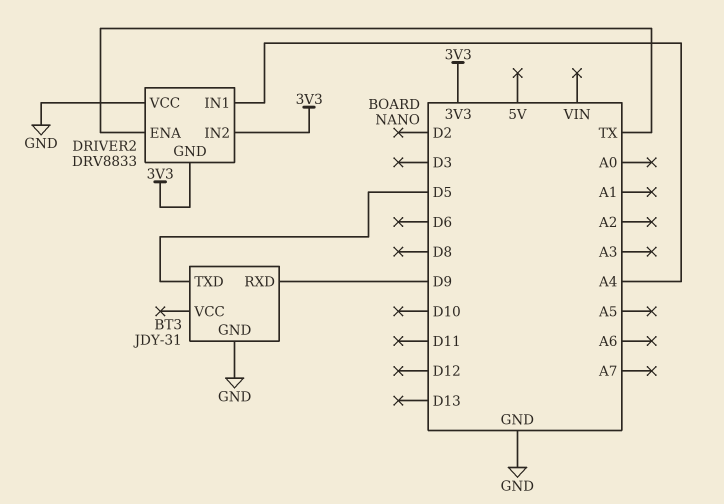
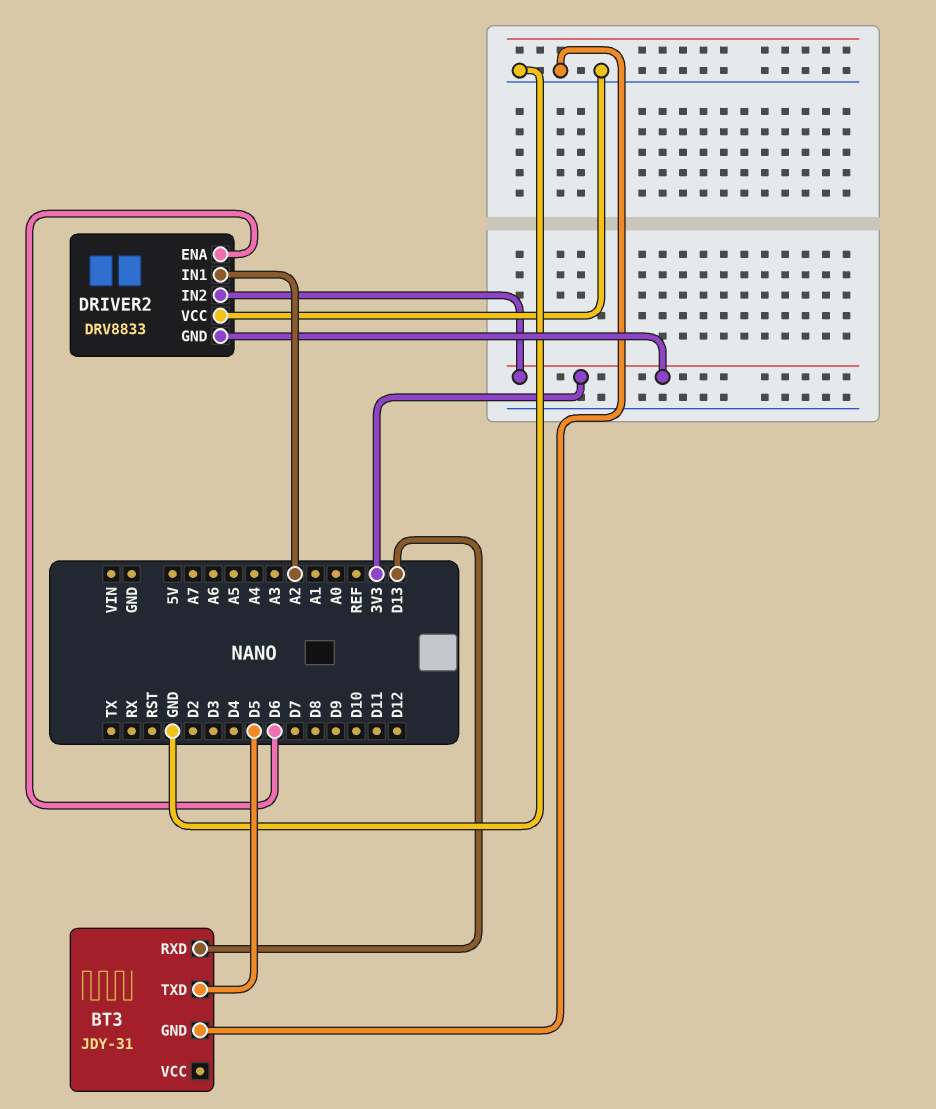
BT3 pin RXD: D9 -> D13
DRIVER2 pin ENA: TX -> D6
DRIVER2 pin IN1: A4 -> A2

